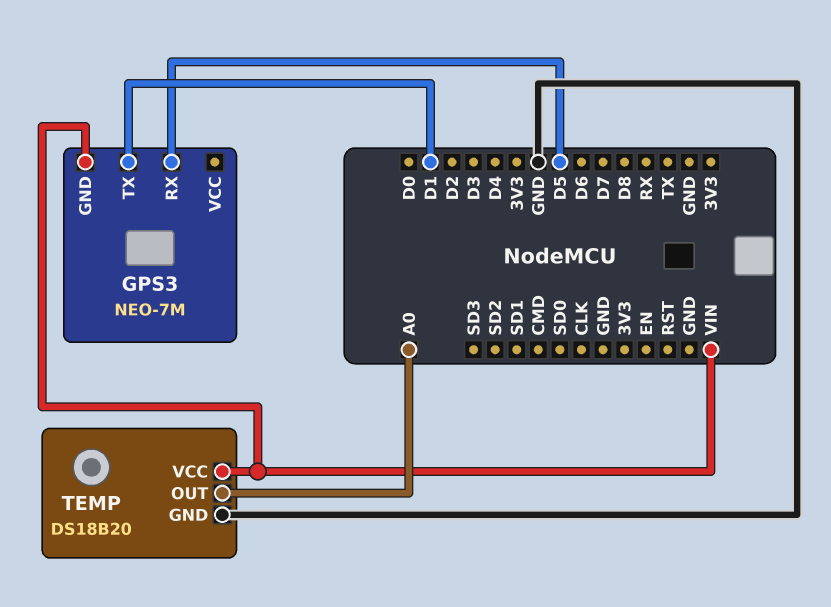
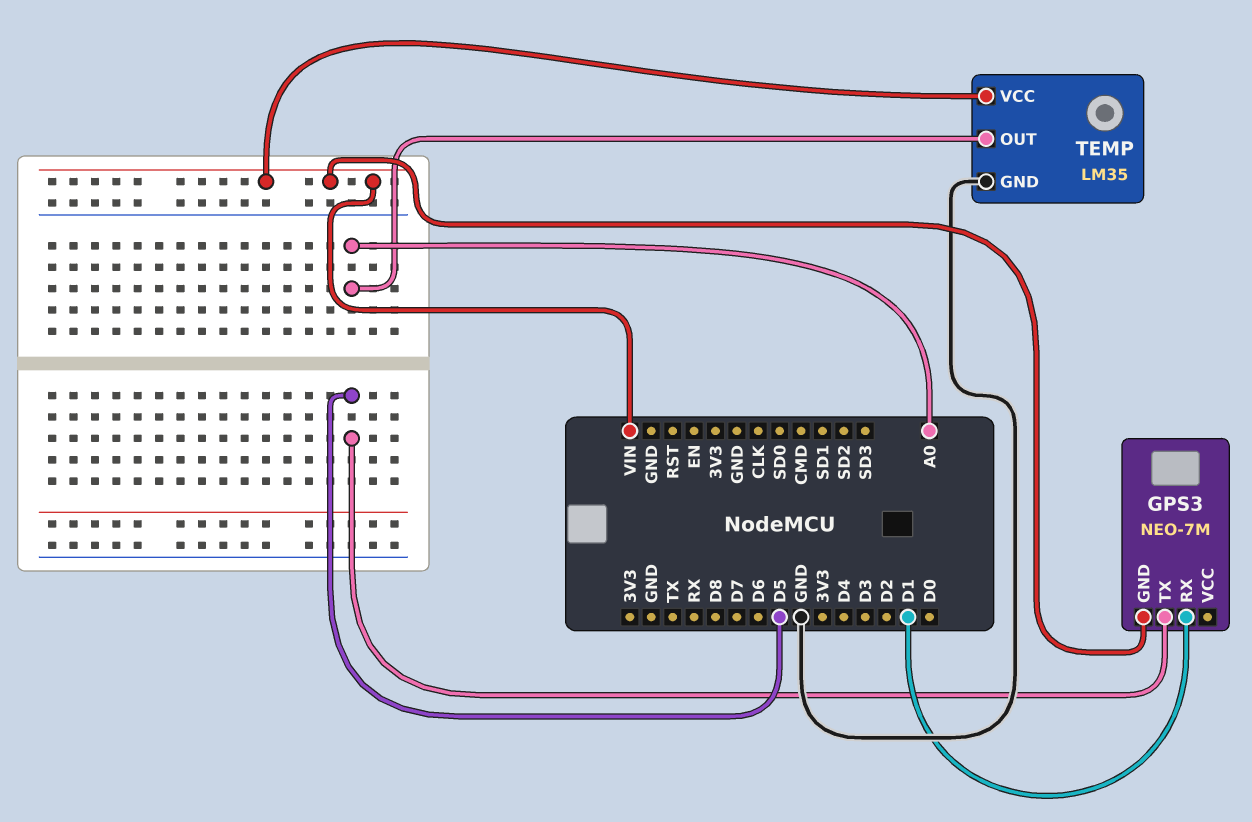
GPS3 pin RX: D5 -> D1
GPS3 pin TX: D1 -> D5
TEMP: DS18B20 -> LM35

